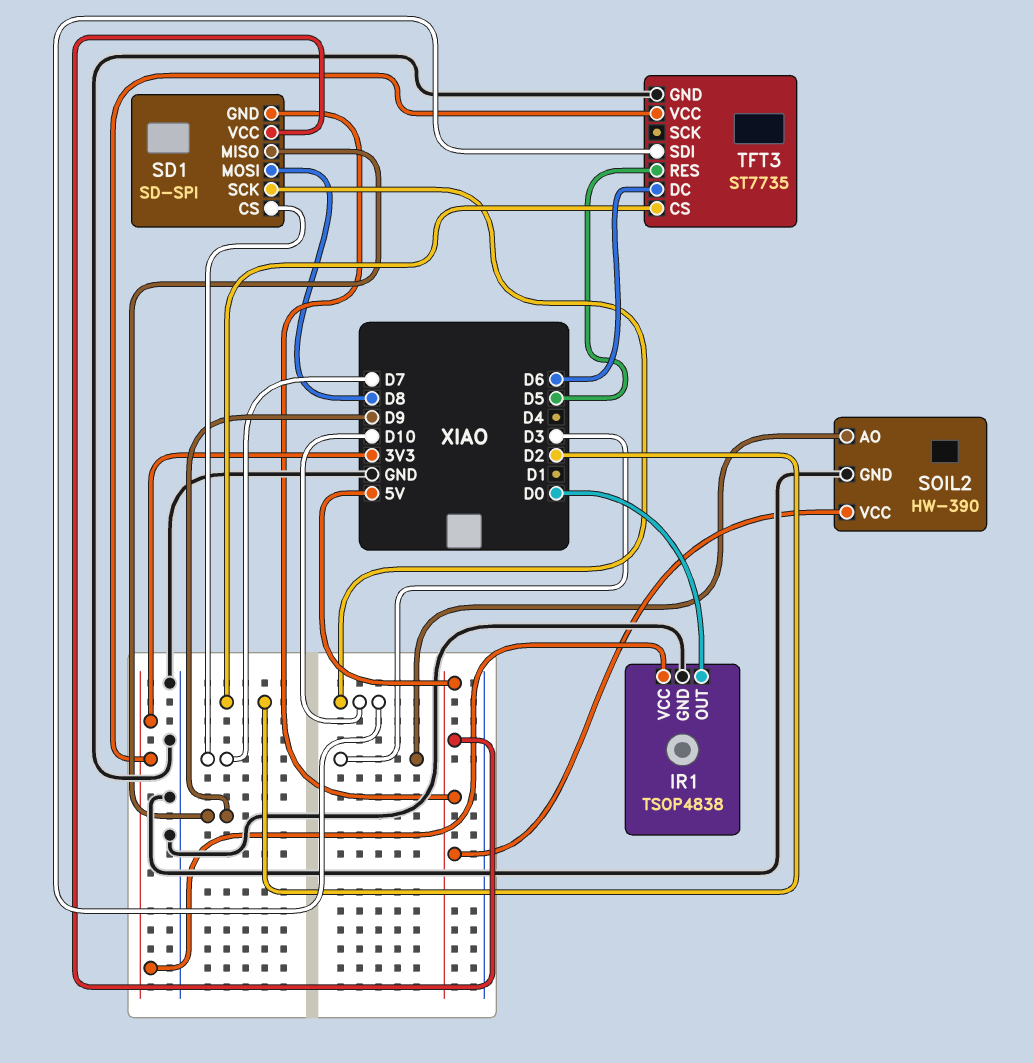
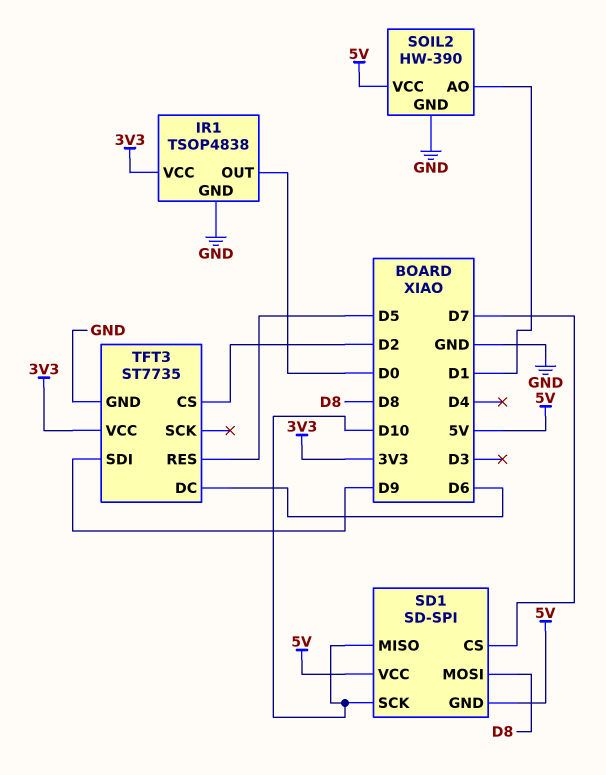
SD1 pin MISO: D9 -> D10
SOIL2 pin AO: D3 -> D1
TFT3 pin SDI: D10 -> D9

